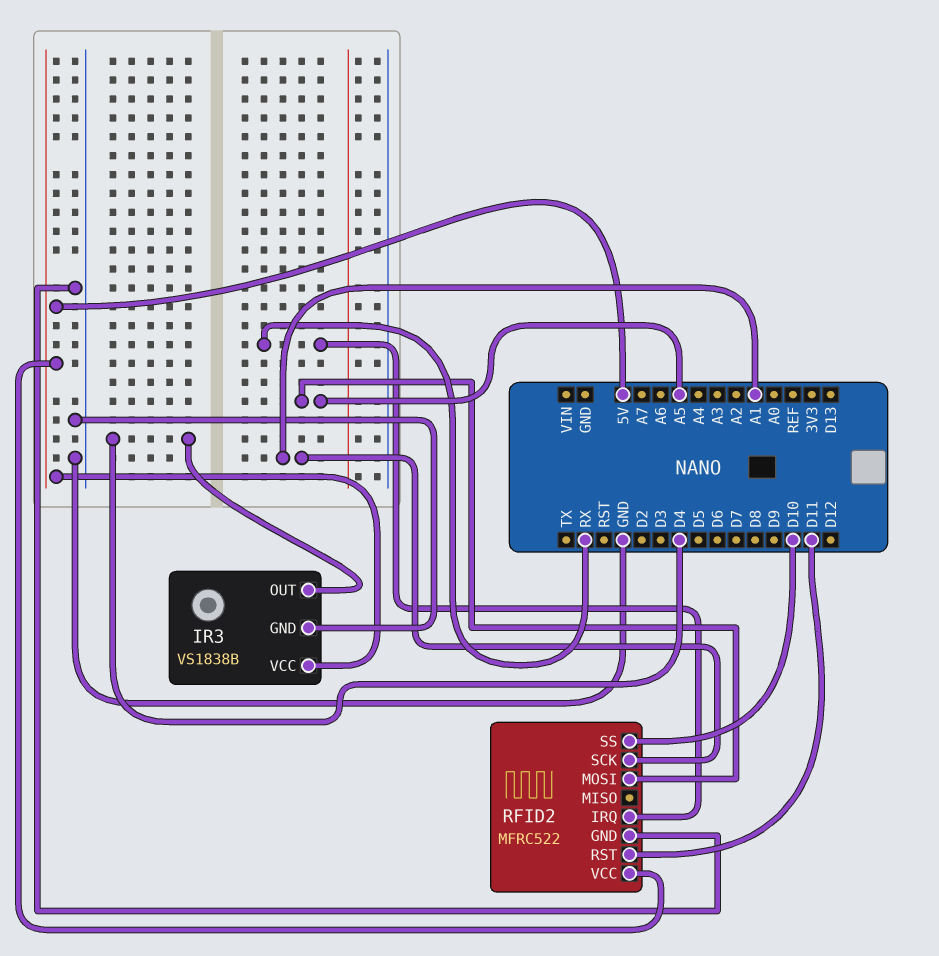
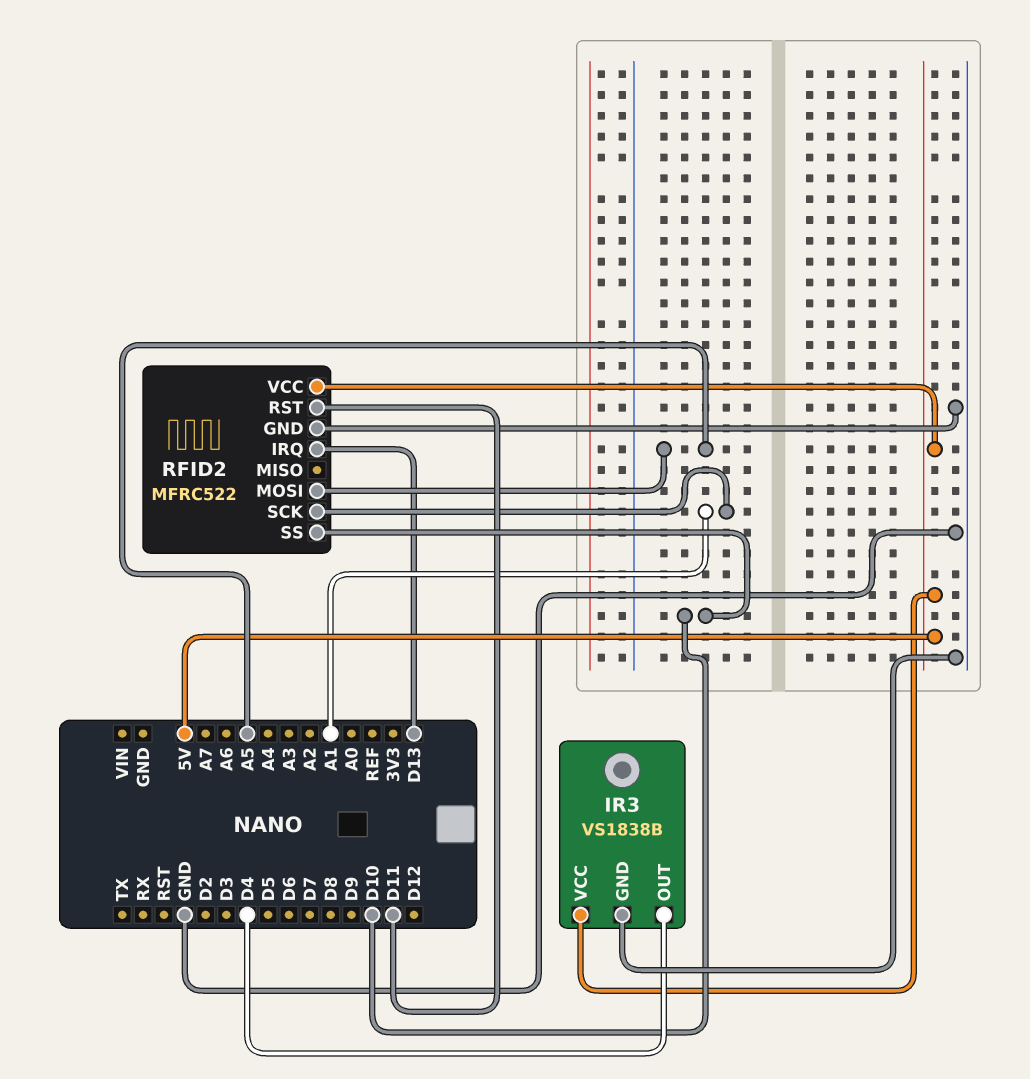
RFID2 pin IRQ: RX -> D13

